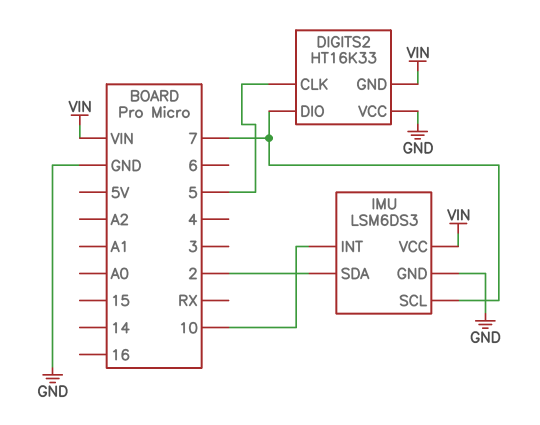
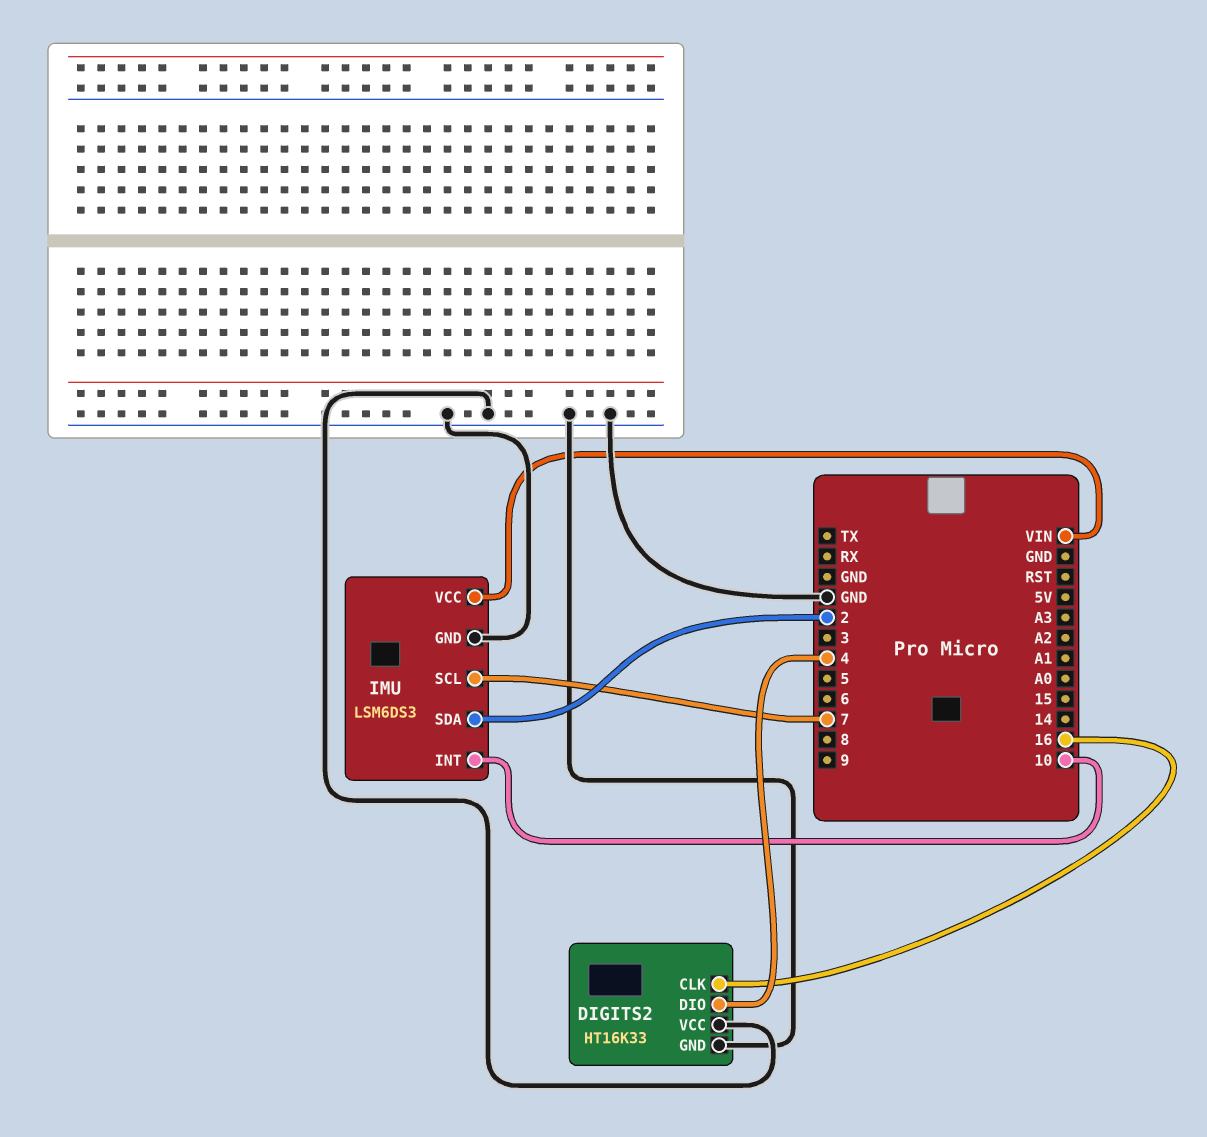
DIGITS2 pin CLK: 5 -> 16
DIGITS2 pin DIO: 7 -> 4
DIGITS2 pin GND: VIN -> GND

